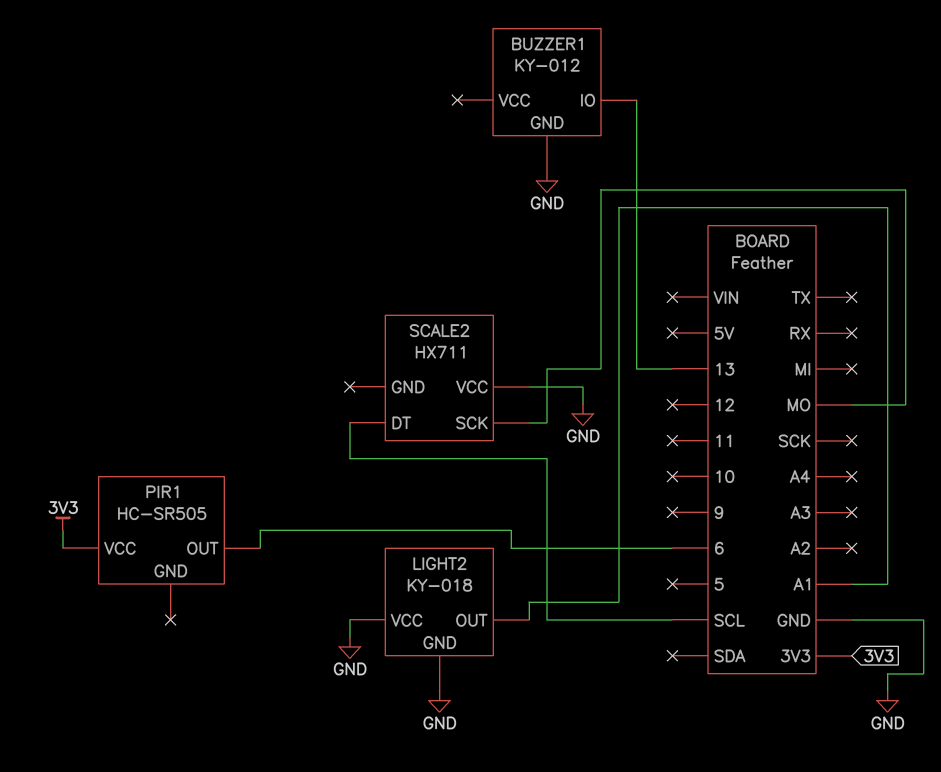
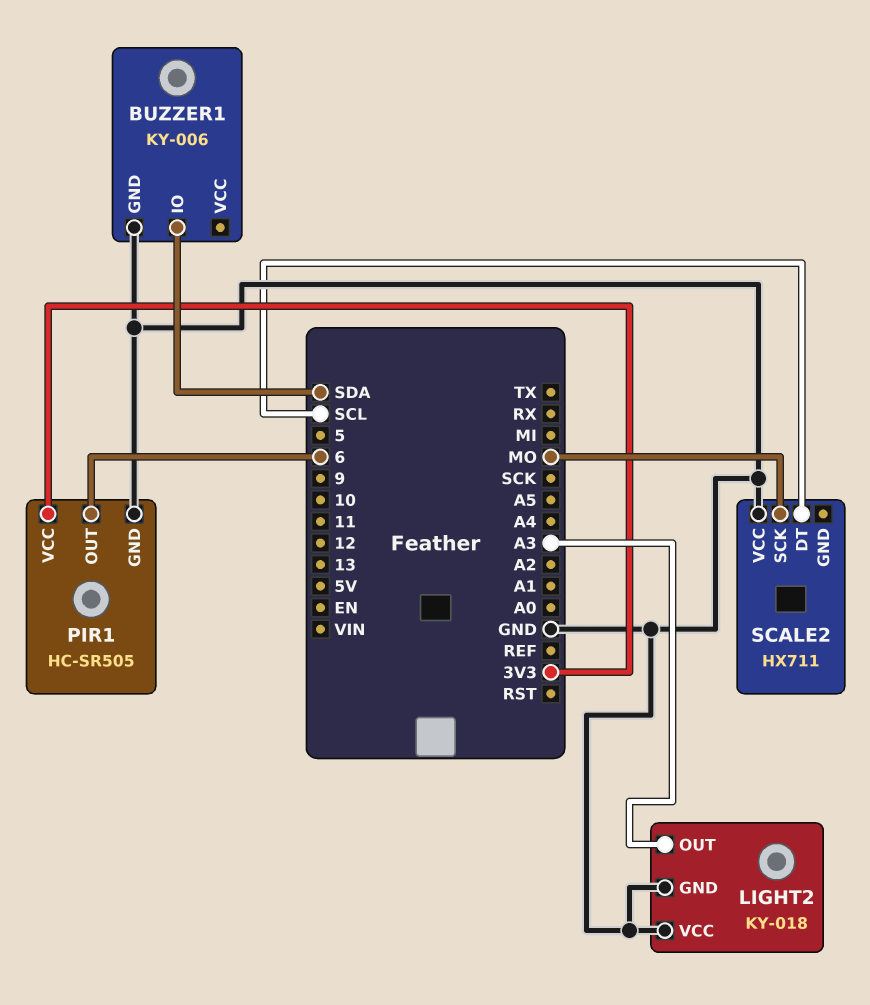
BUZZER1: KY-012 -> KY-006
BUZZER1 pin IO: 13 -> SDA
LIGHT2 pin OUT: A1 -> A3
PIR1 pin GND: none -> GND

